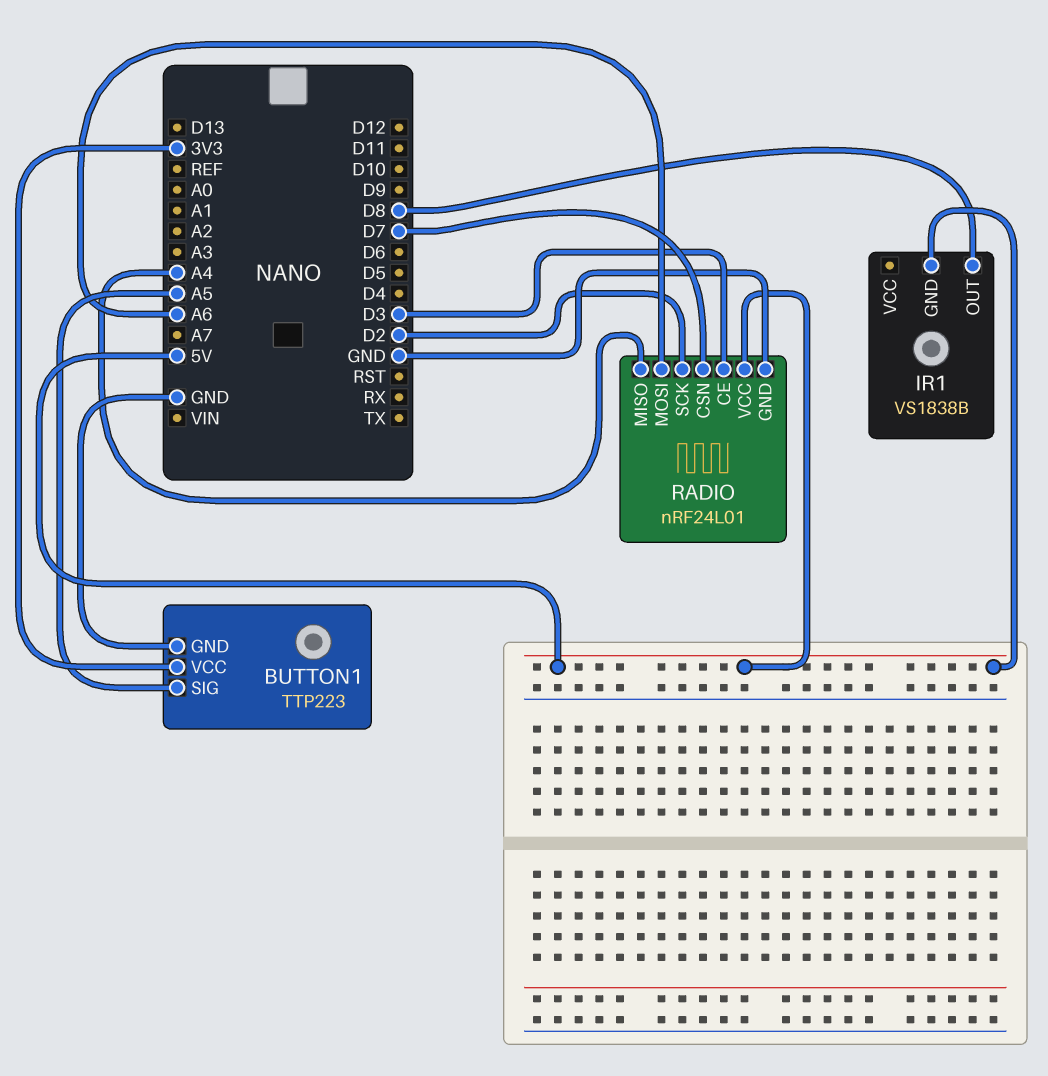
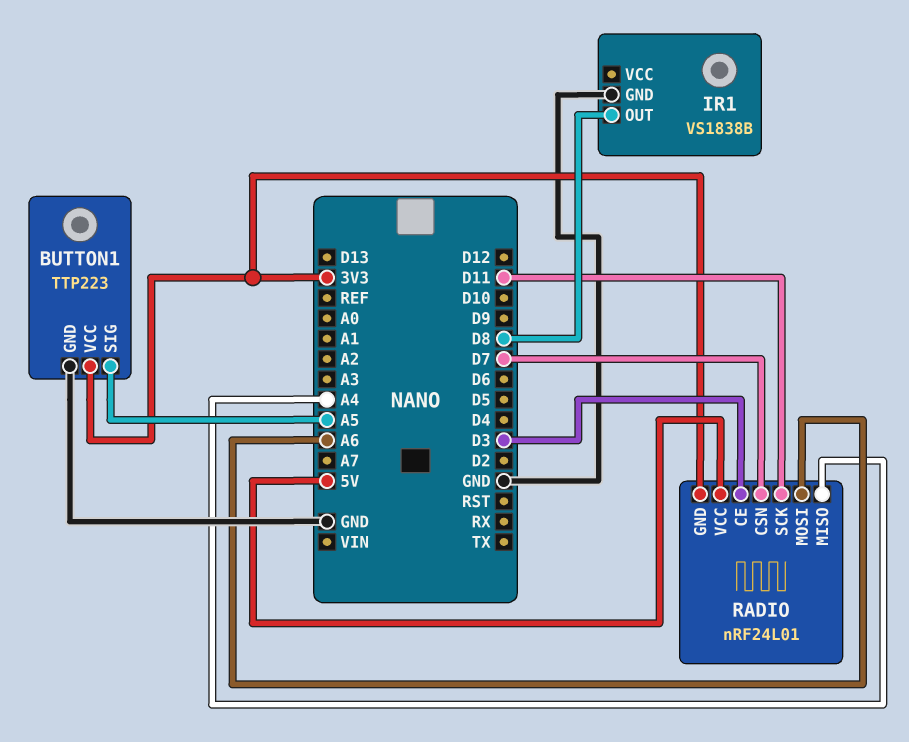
IR1 pin GND: 5V -> GND
RADIO pin GND: GND -> 3V3
RADIO pin SCK: D2 -> D11

